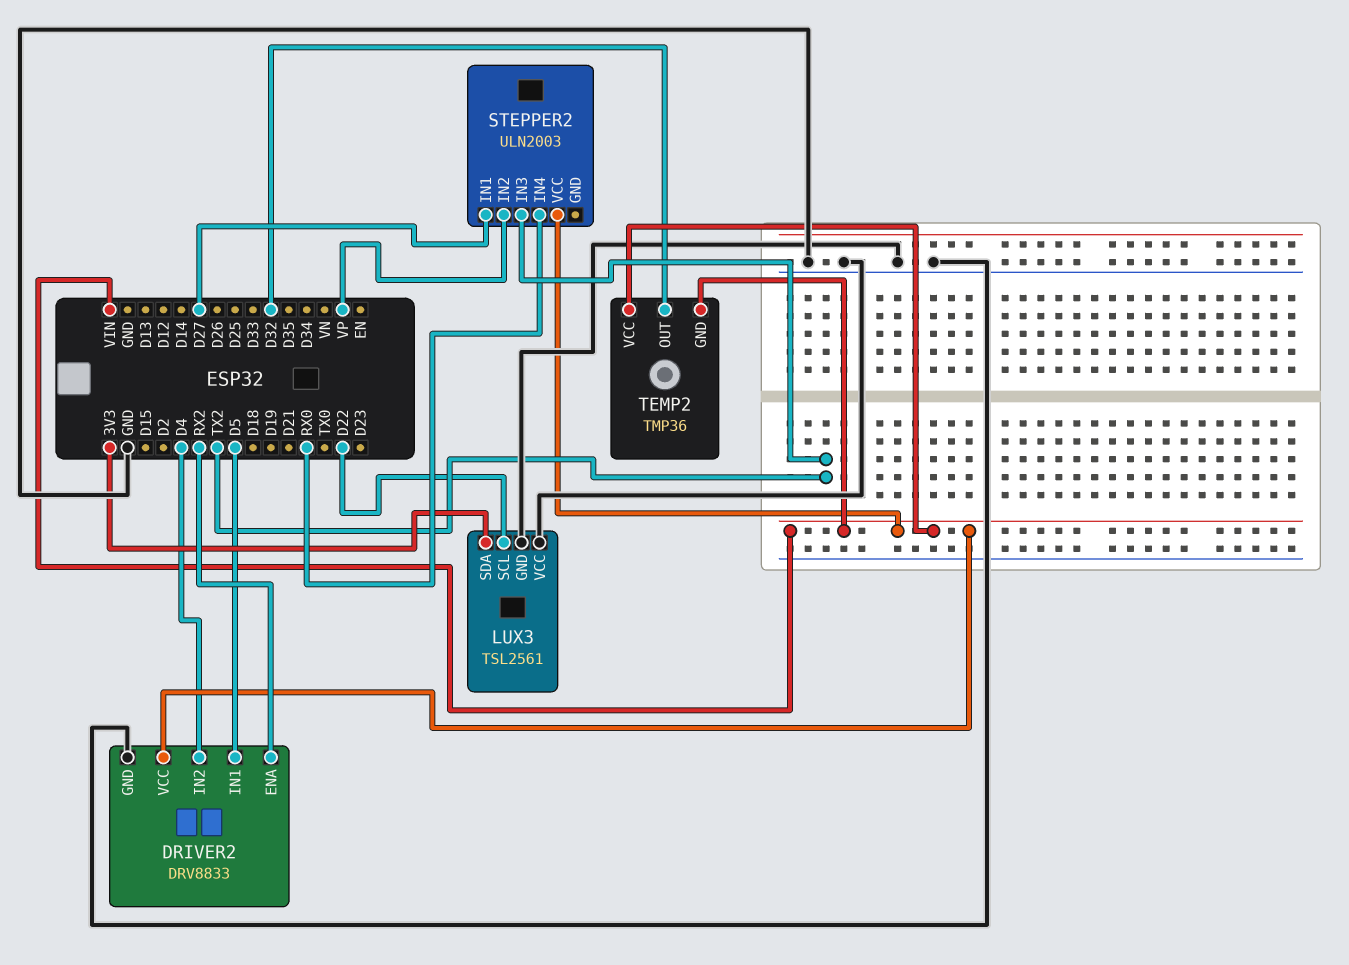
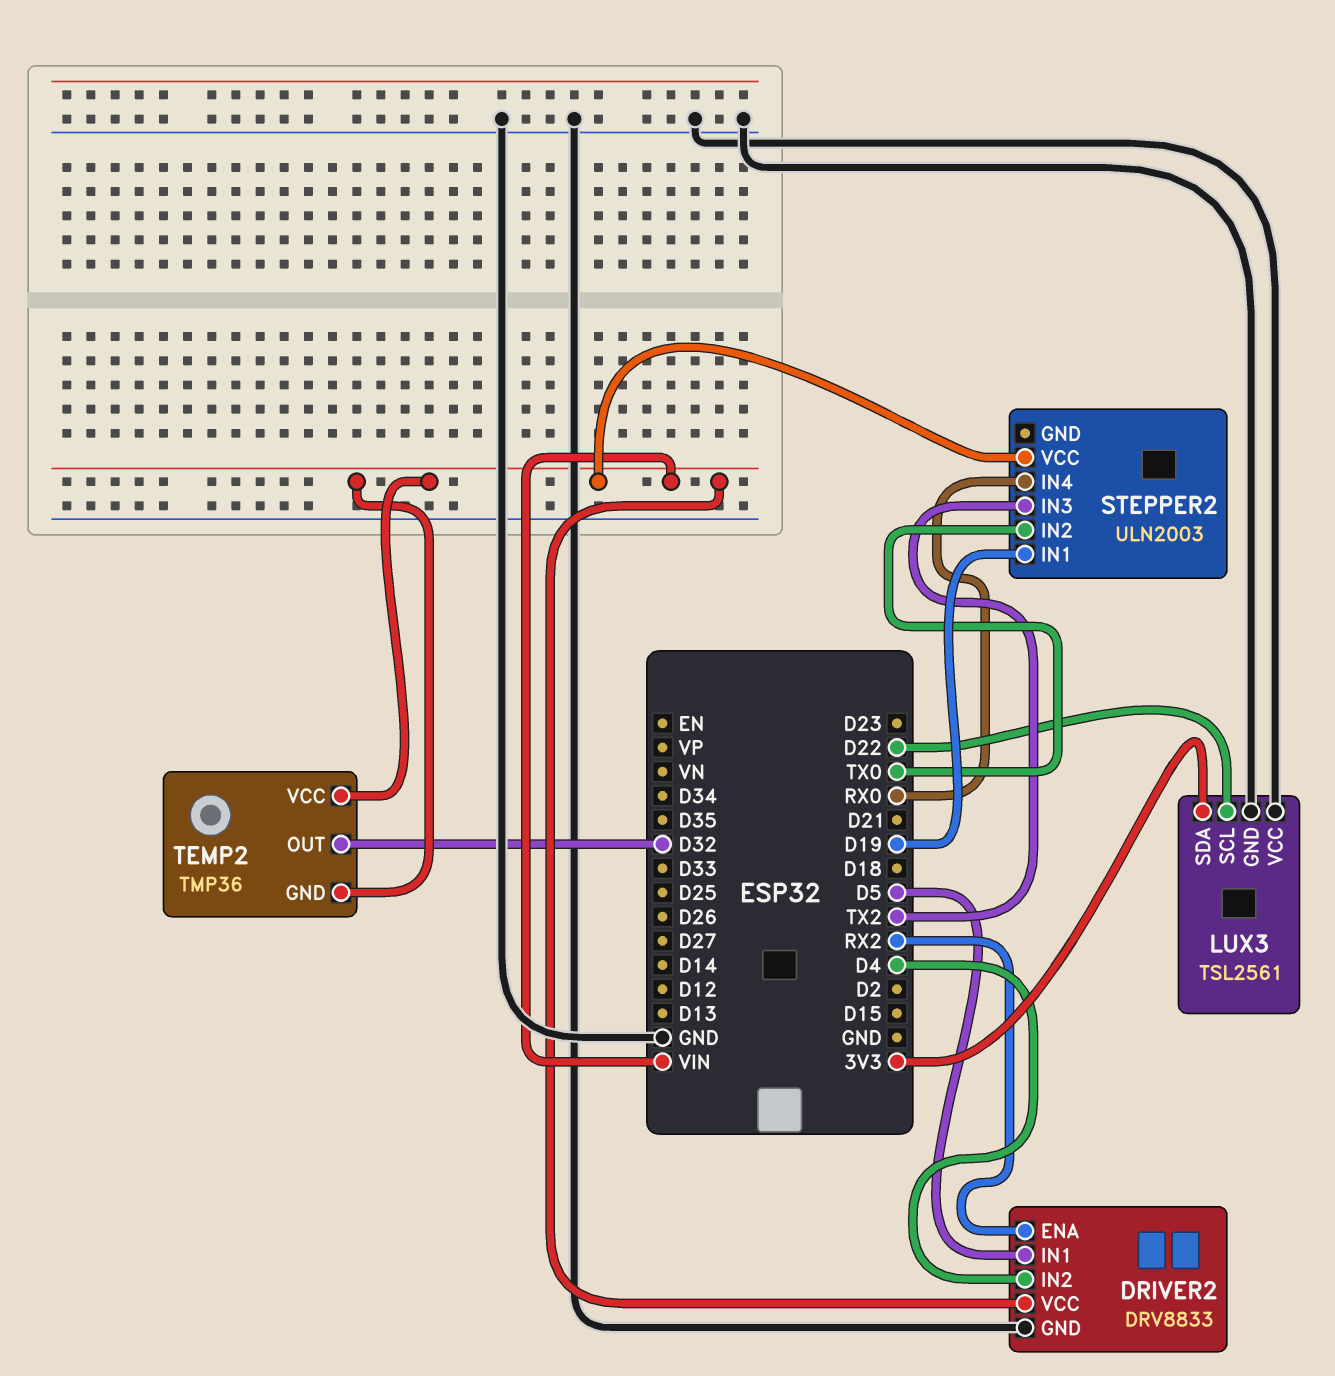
STEPPER2 pin IN1: D27 -> D19
STEPPER2 pin IN2: VP -> TX0

